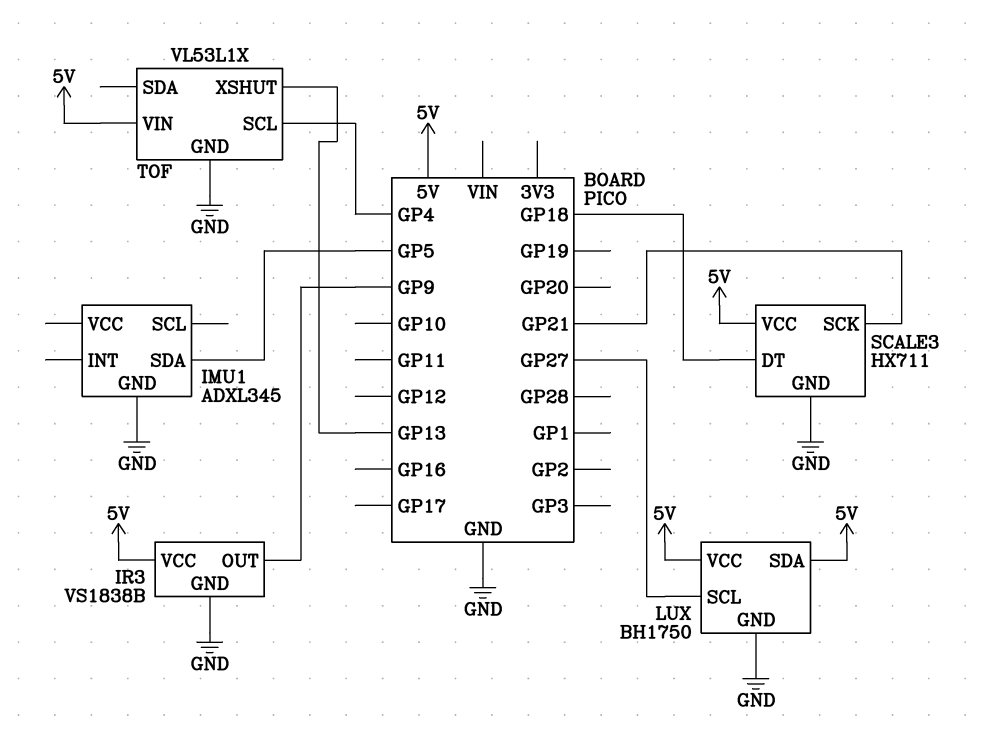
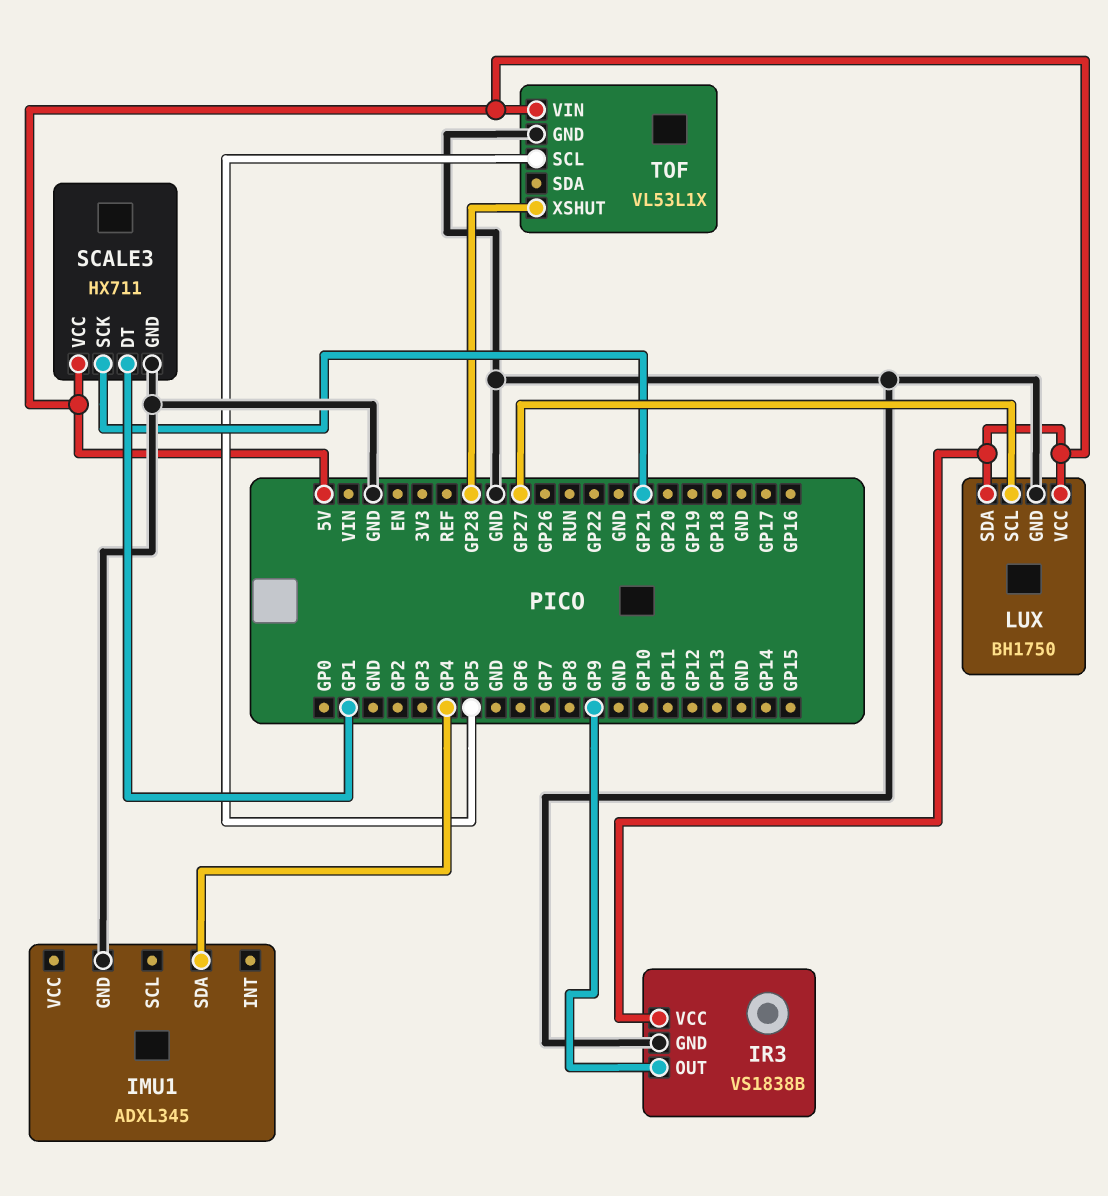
IMU1 pin SDA: GP5 -> GP4
SCALE3 pin DT: GP18 -> GP1
TOF pin SCL: GP4 -> GP5
TOF pin XSHUT: GP13 -> GP28

